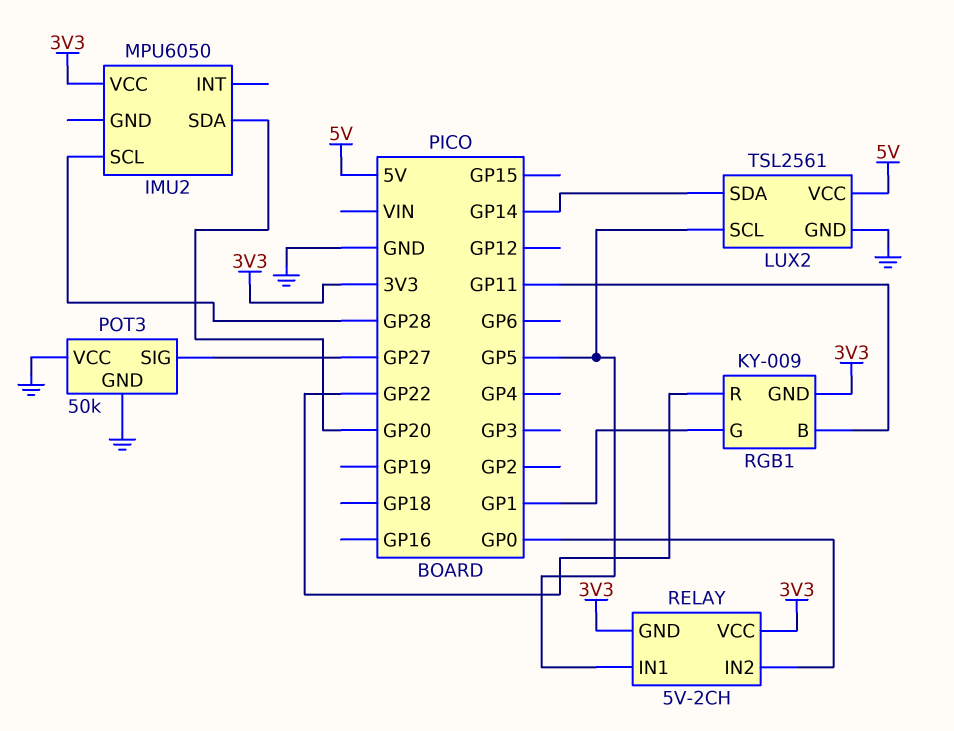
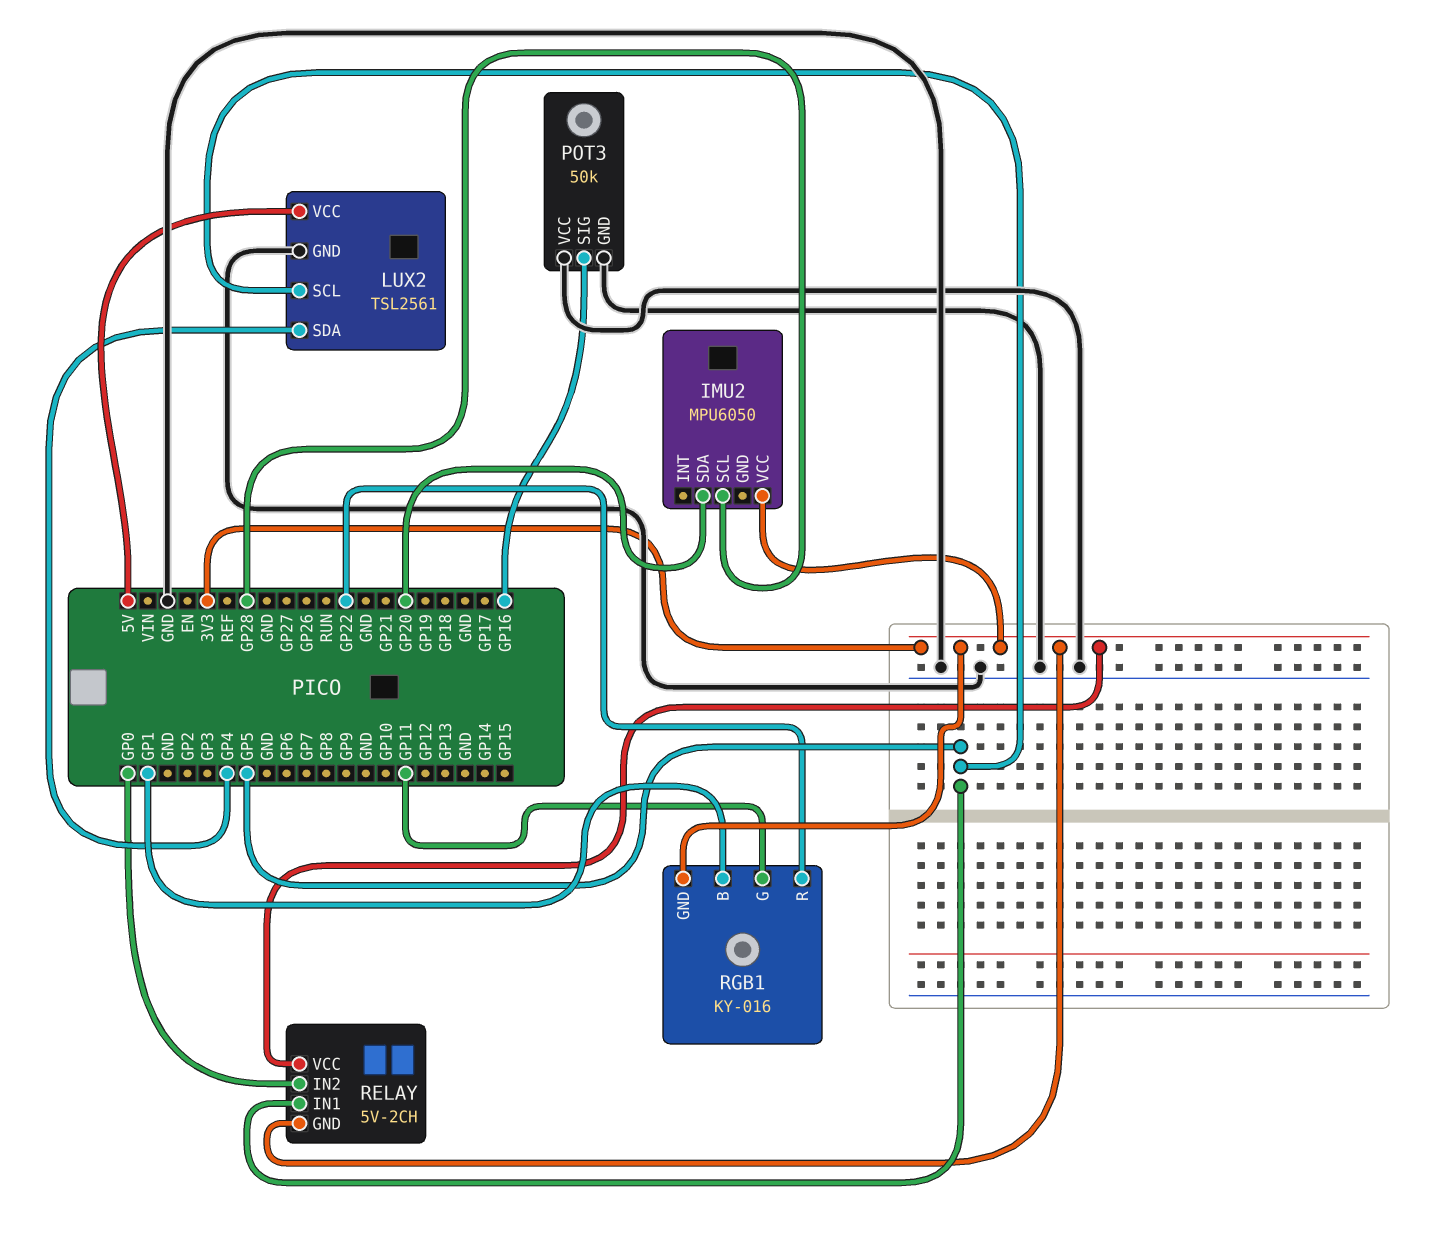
LUX2 pin SDA: GP14 -> GP4
POT3 pin SIG: GP27 -> GP16
RGB1: KY-009 -> KY-016
RGB1 pin B: GP11 -> GP1
RGB1 pin G: GP1 -> GP11

